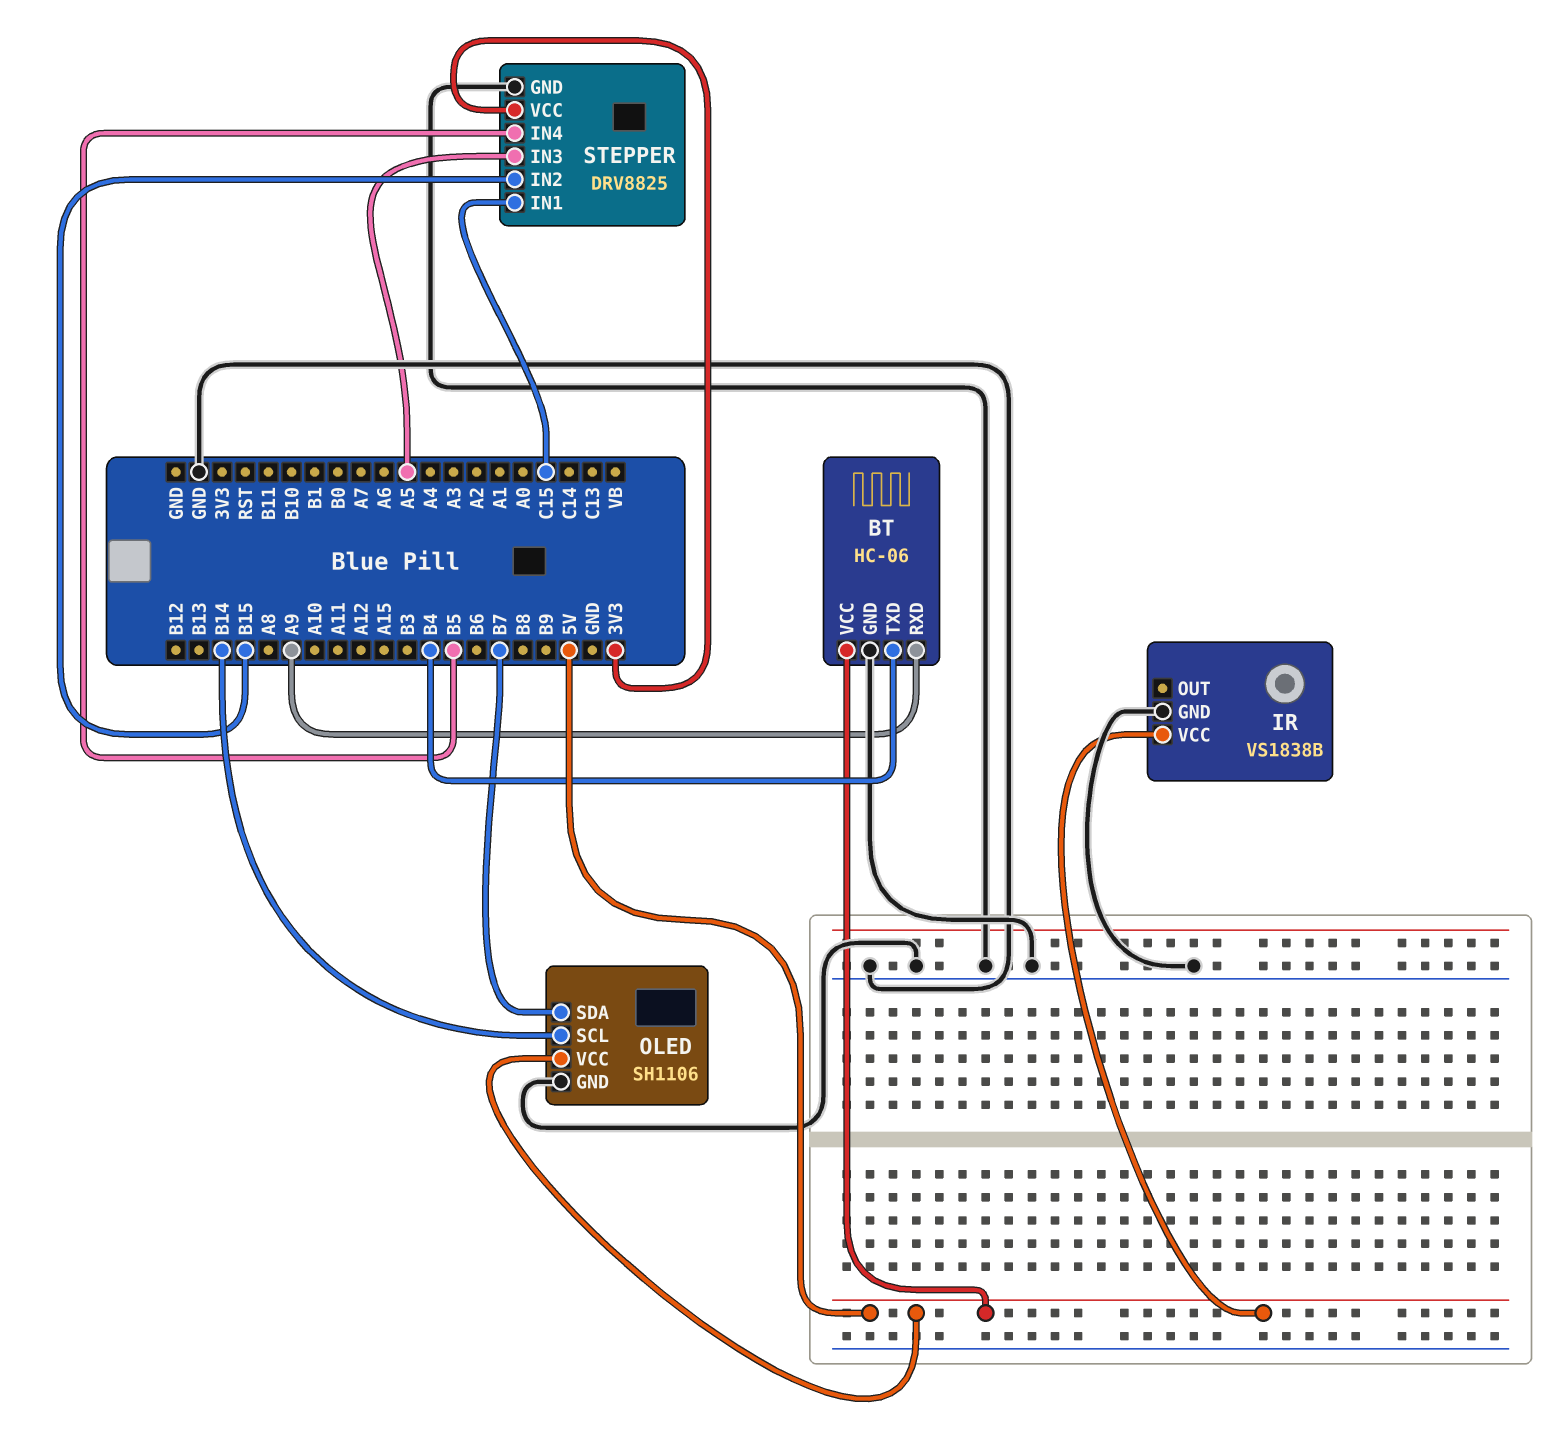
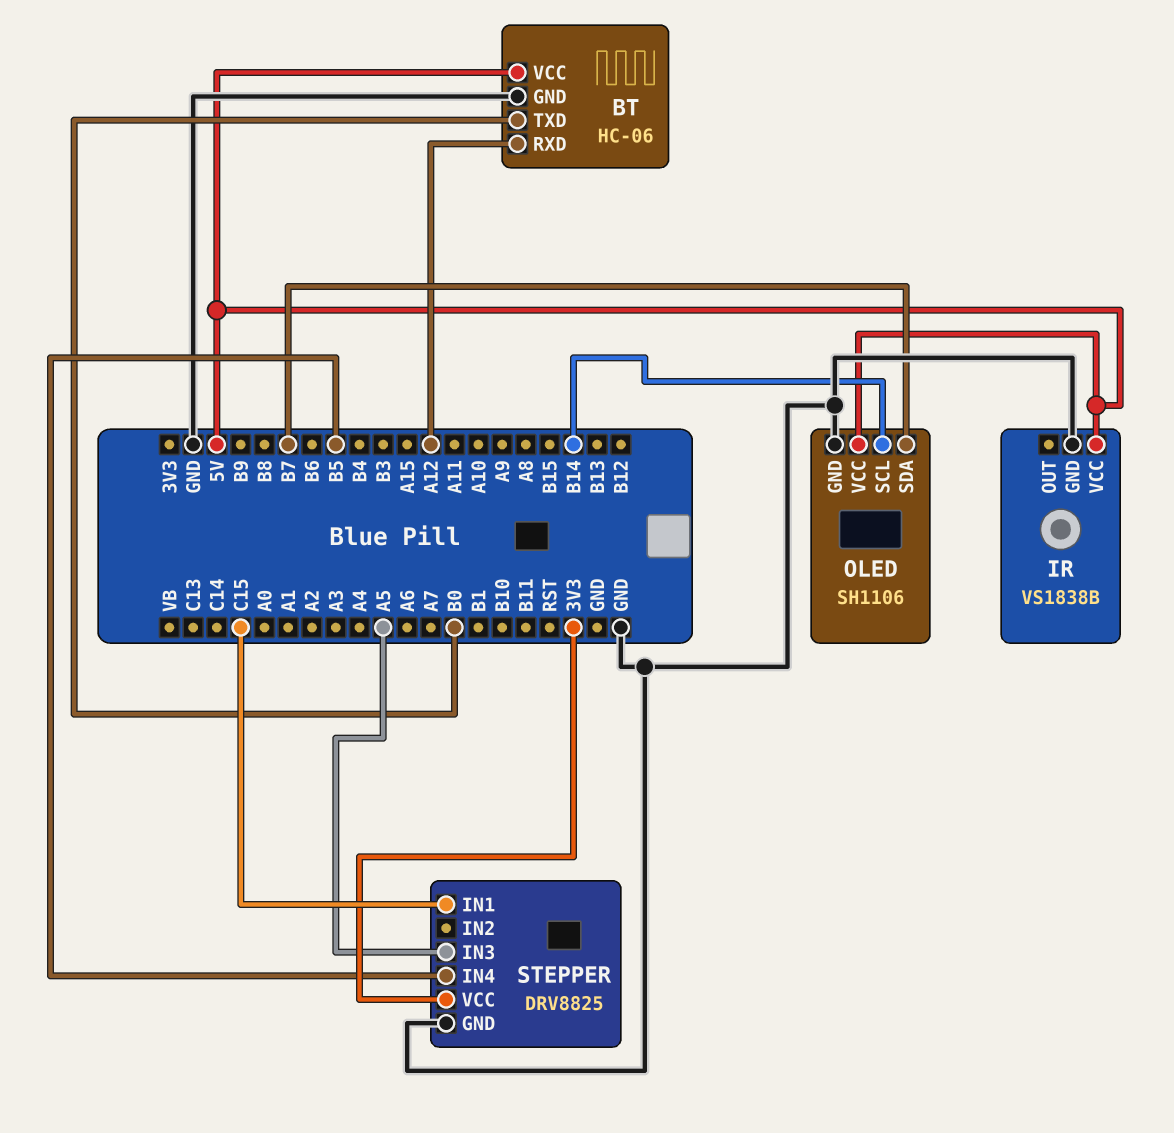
BT pin RXD: A9 -> A12
BT pin TXD: B4 -> B0
STEPPER pin IN2: B15 -> none

